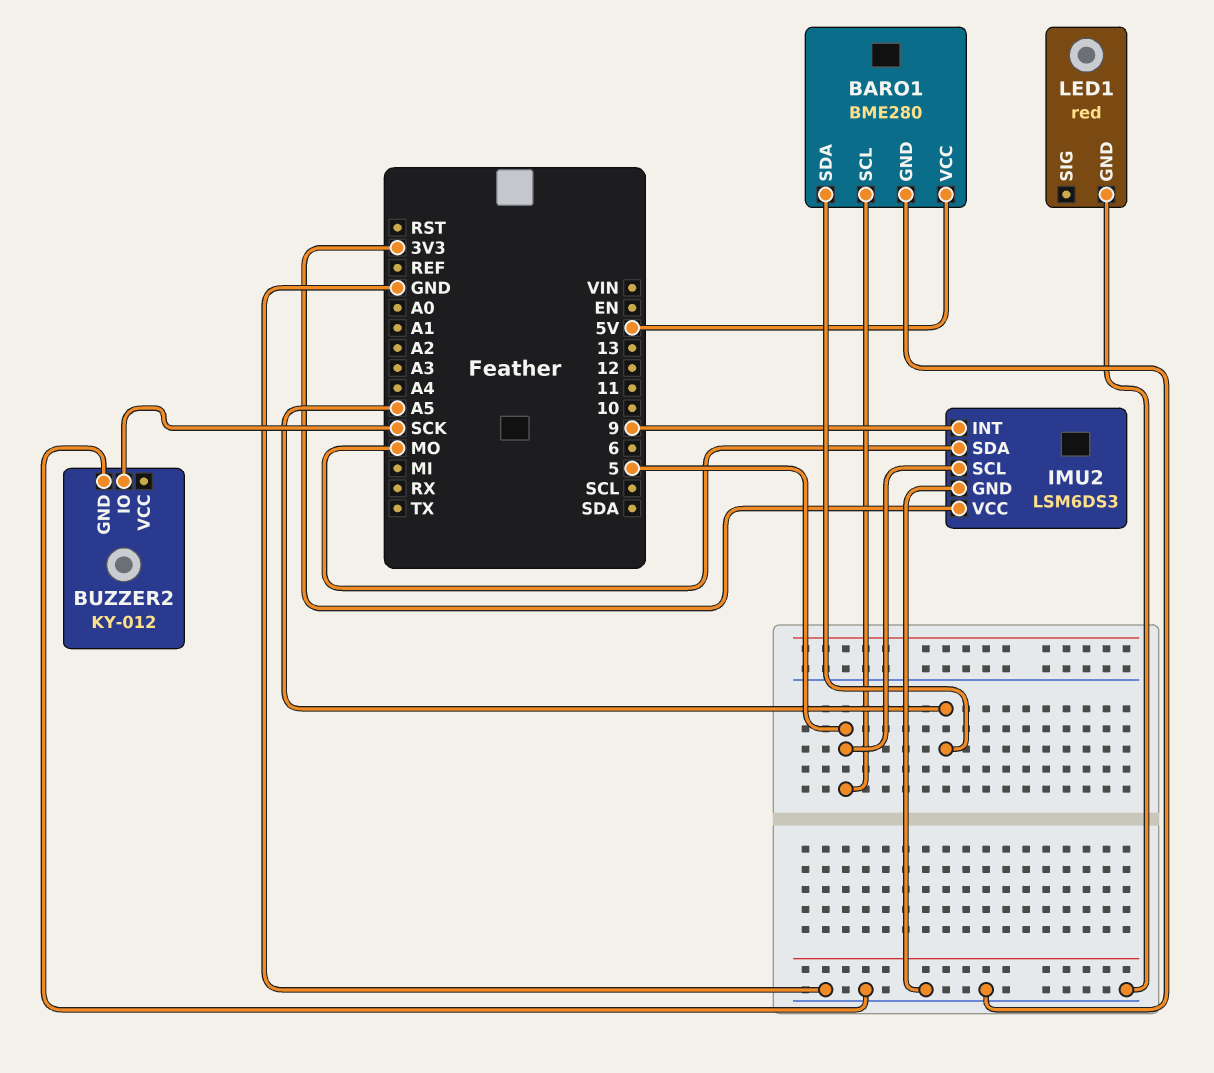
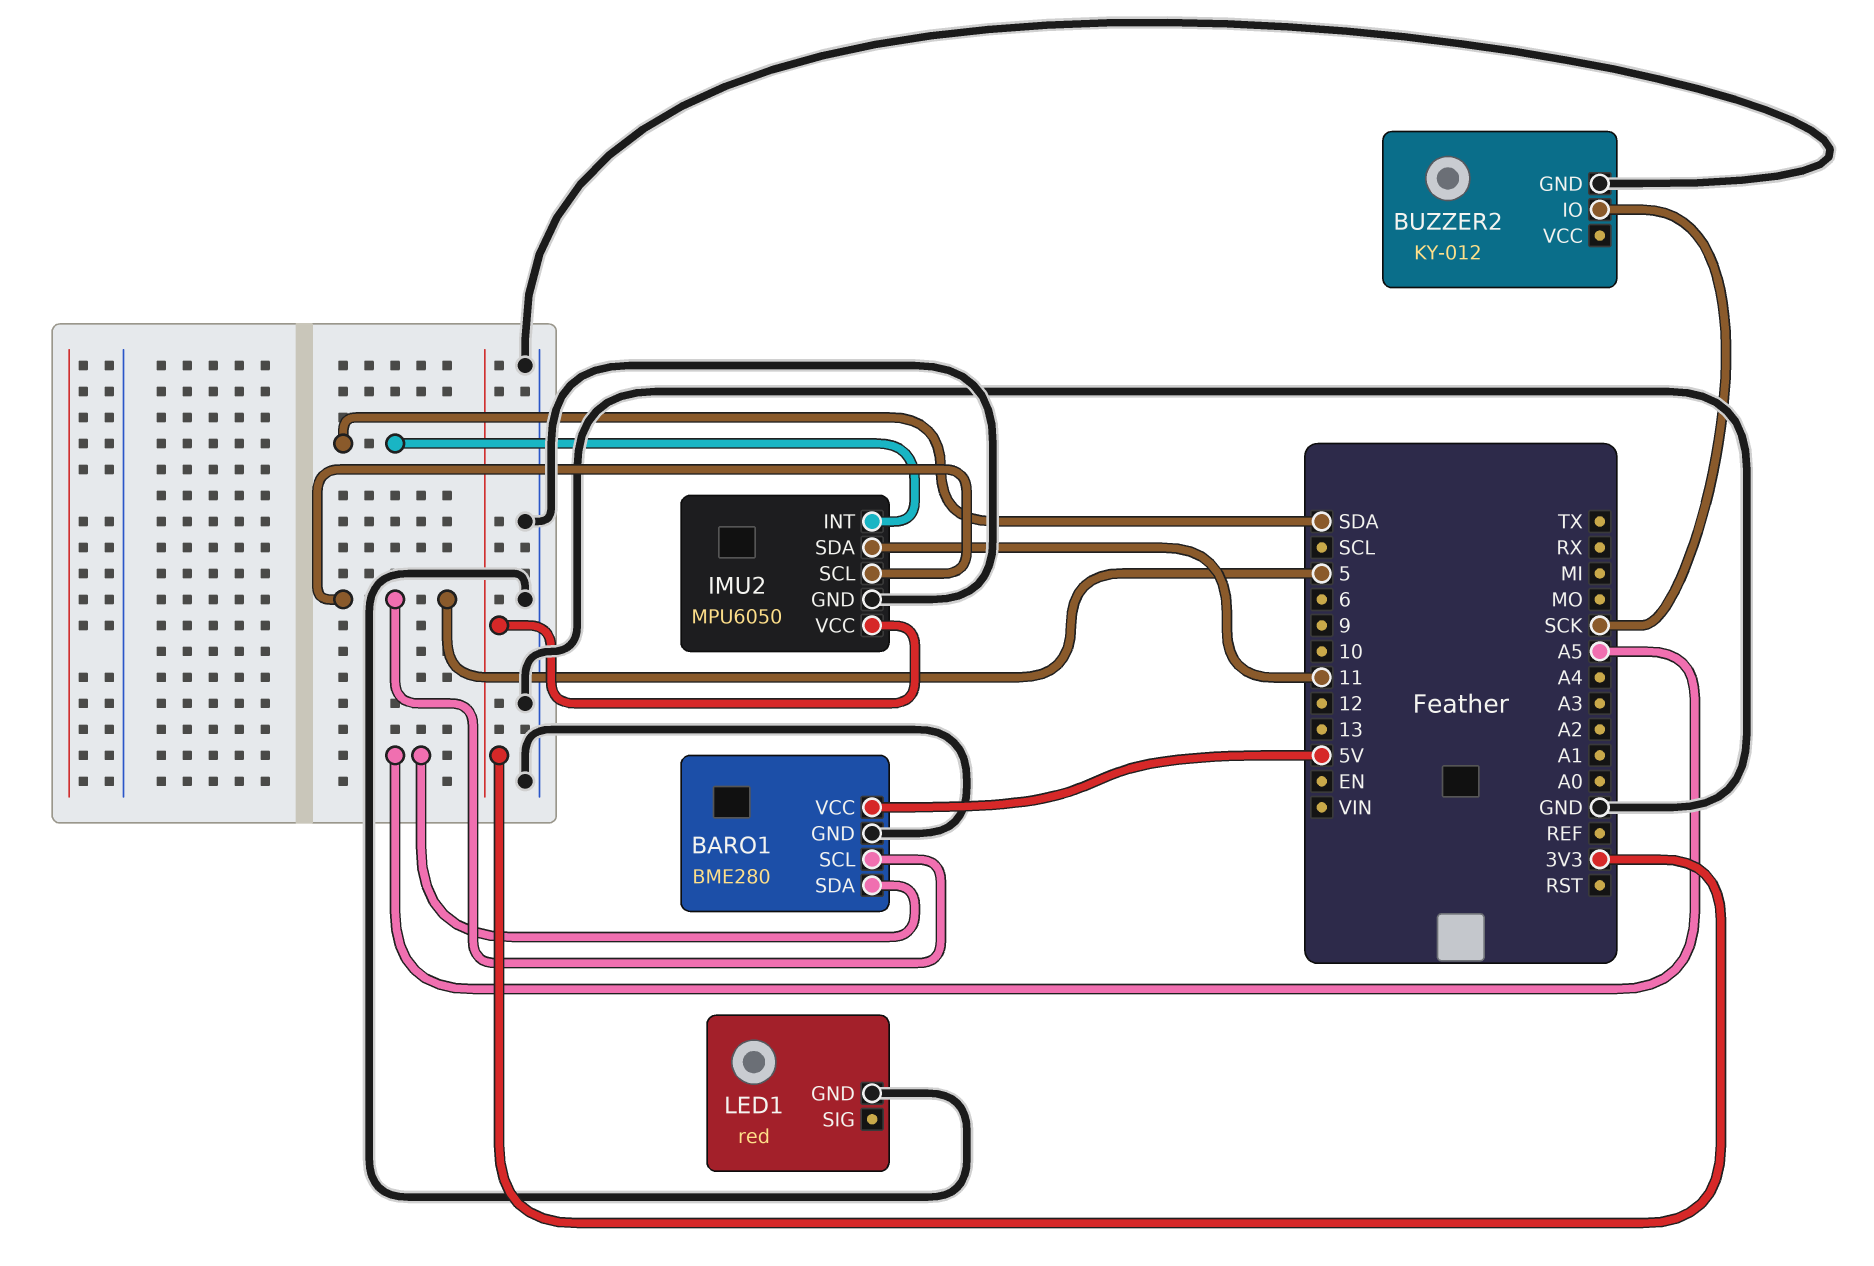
IMU2: LSM6DS3 -> MPU6050
IMU2 pin INT: 9 -> SDA
IMU2 pin SDA: MO -> 11

